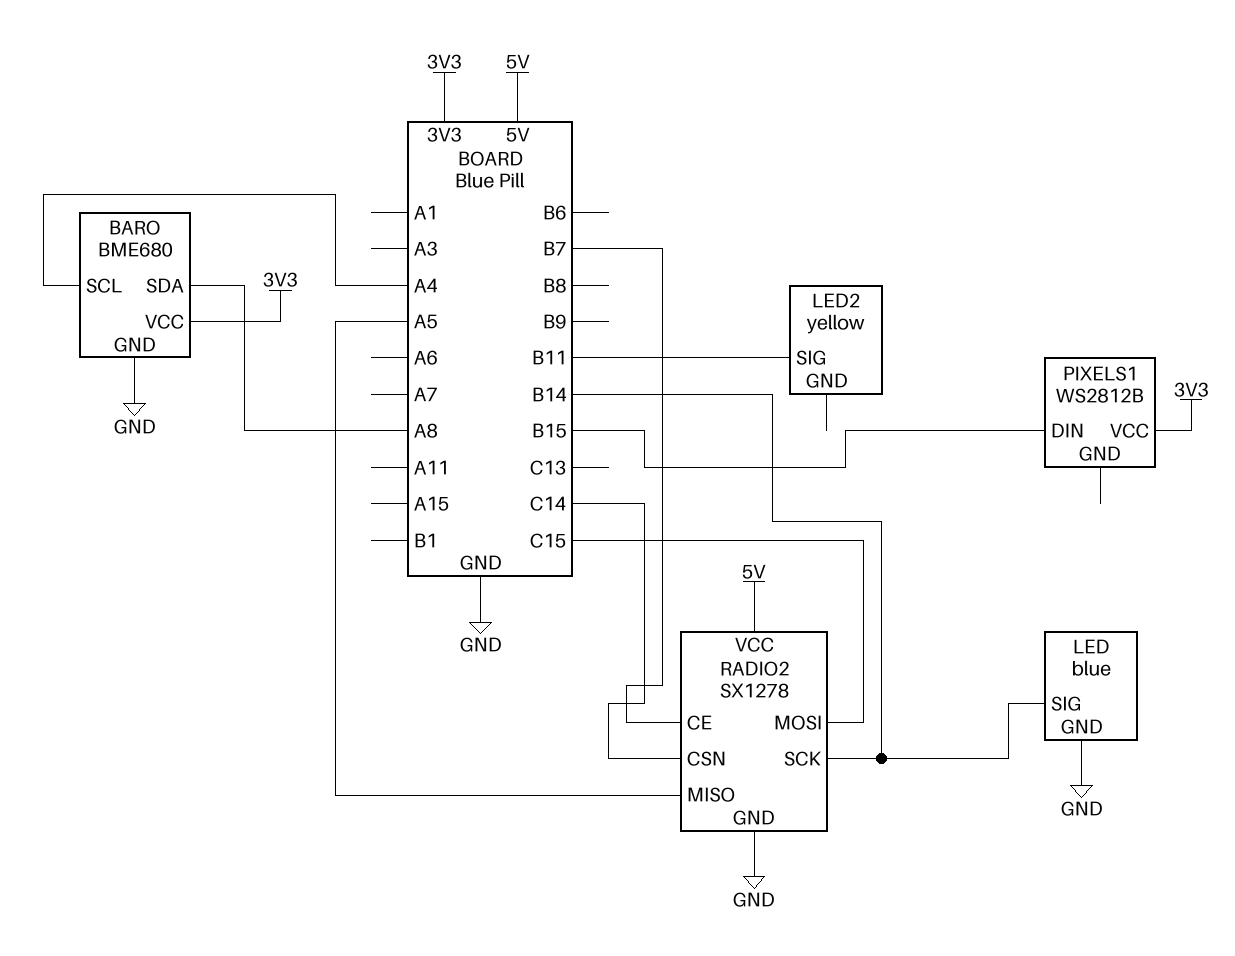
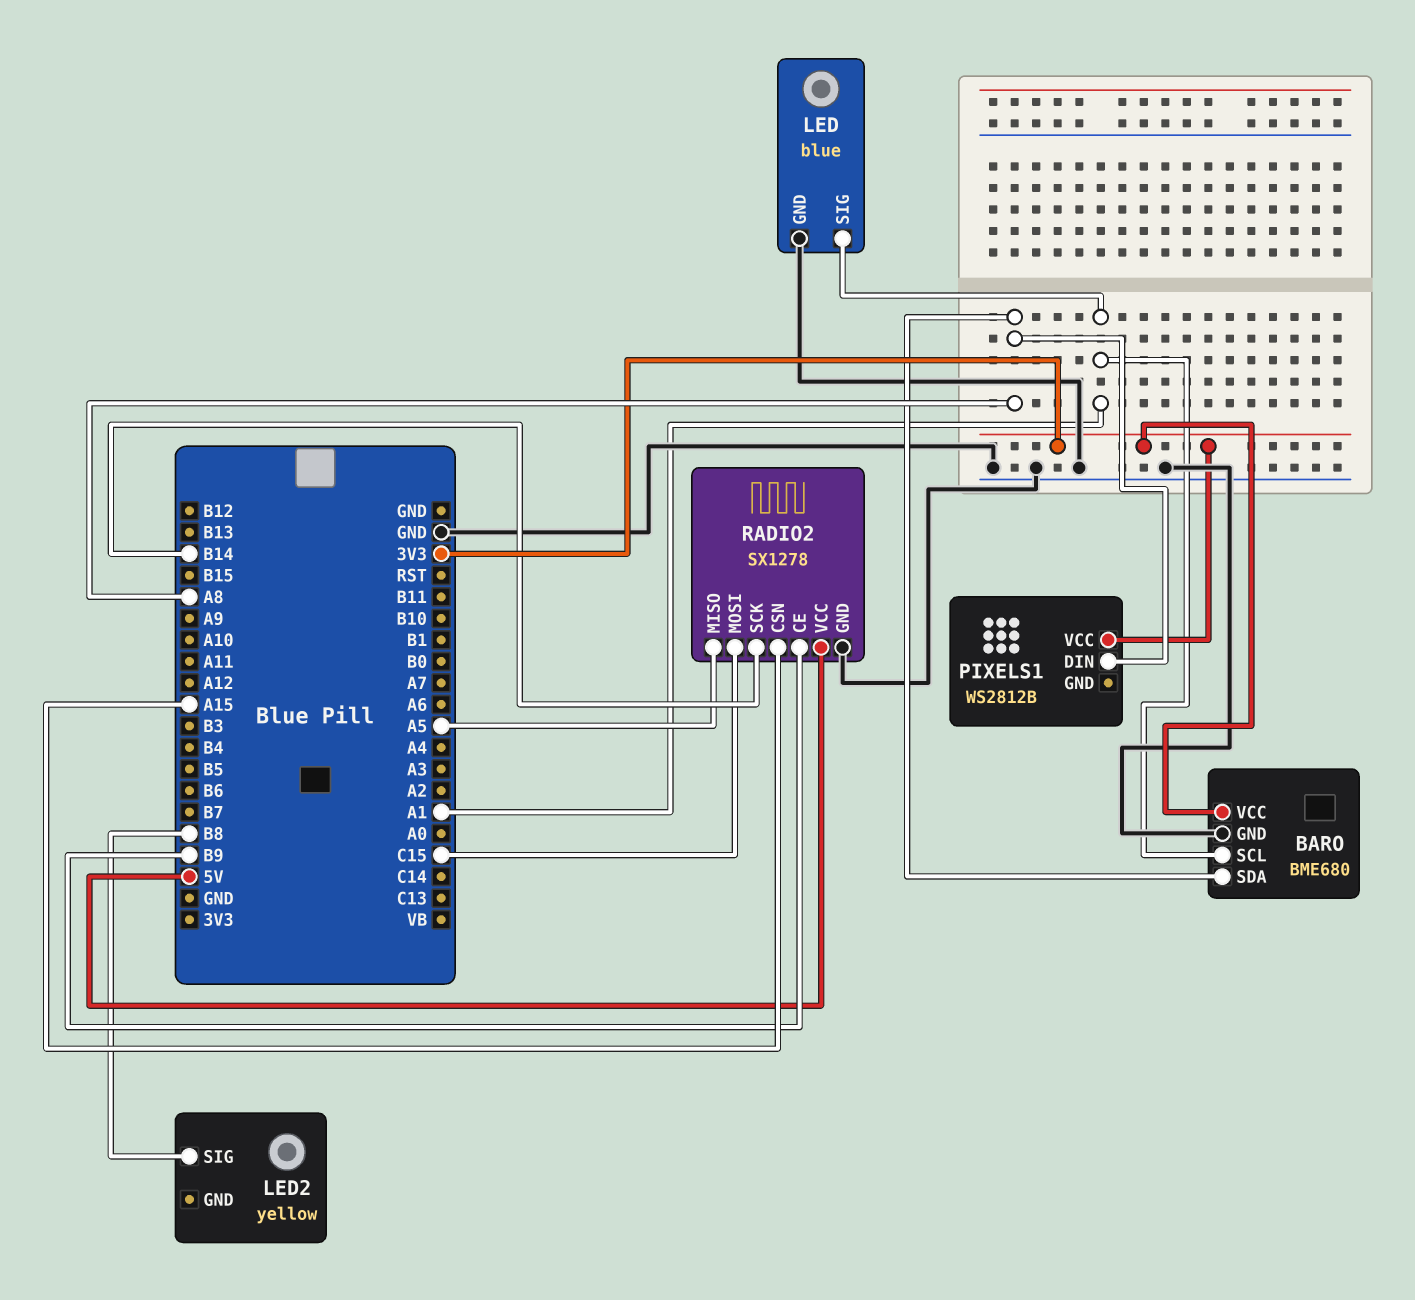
BARO pin SCL: A4 -> A1
LED pin SIG: B14 -> A1
LED2 pin SIG: B11 -> B8
PIXELS1 pin DIN: B15 -> A8
RADIO2 pin CE: B7 -> B9
RADIO2 pin CSN: C14 -> A15

